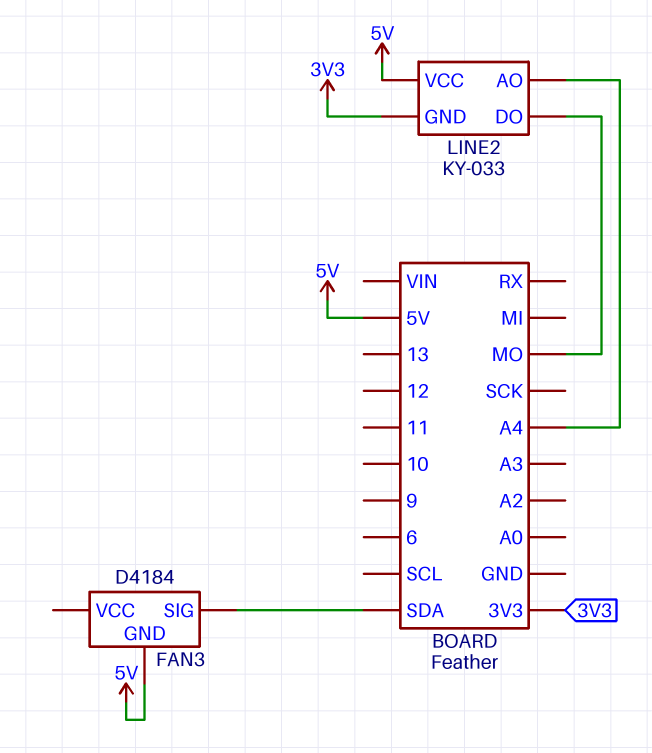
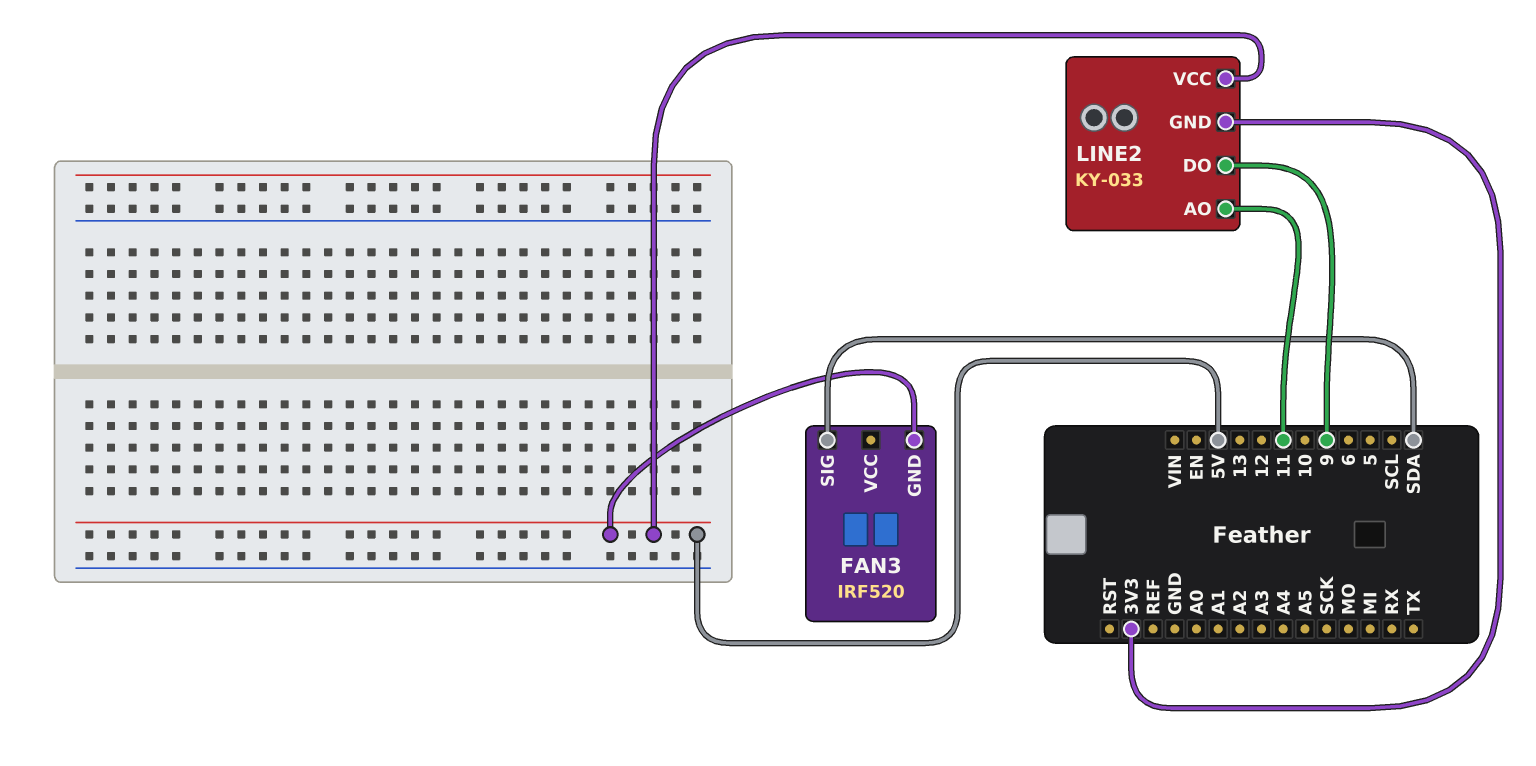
FAN3: D4184 -> IRF520
LINE2 pin AO: A4 -> 11
LINE2 pin DO: MO -> 9

